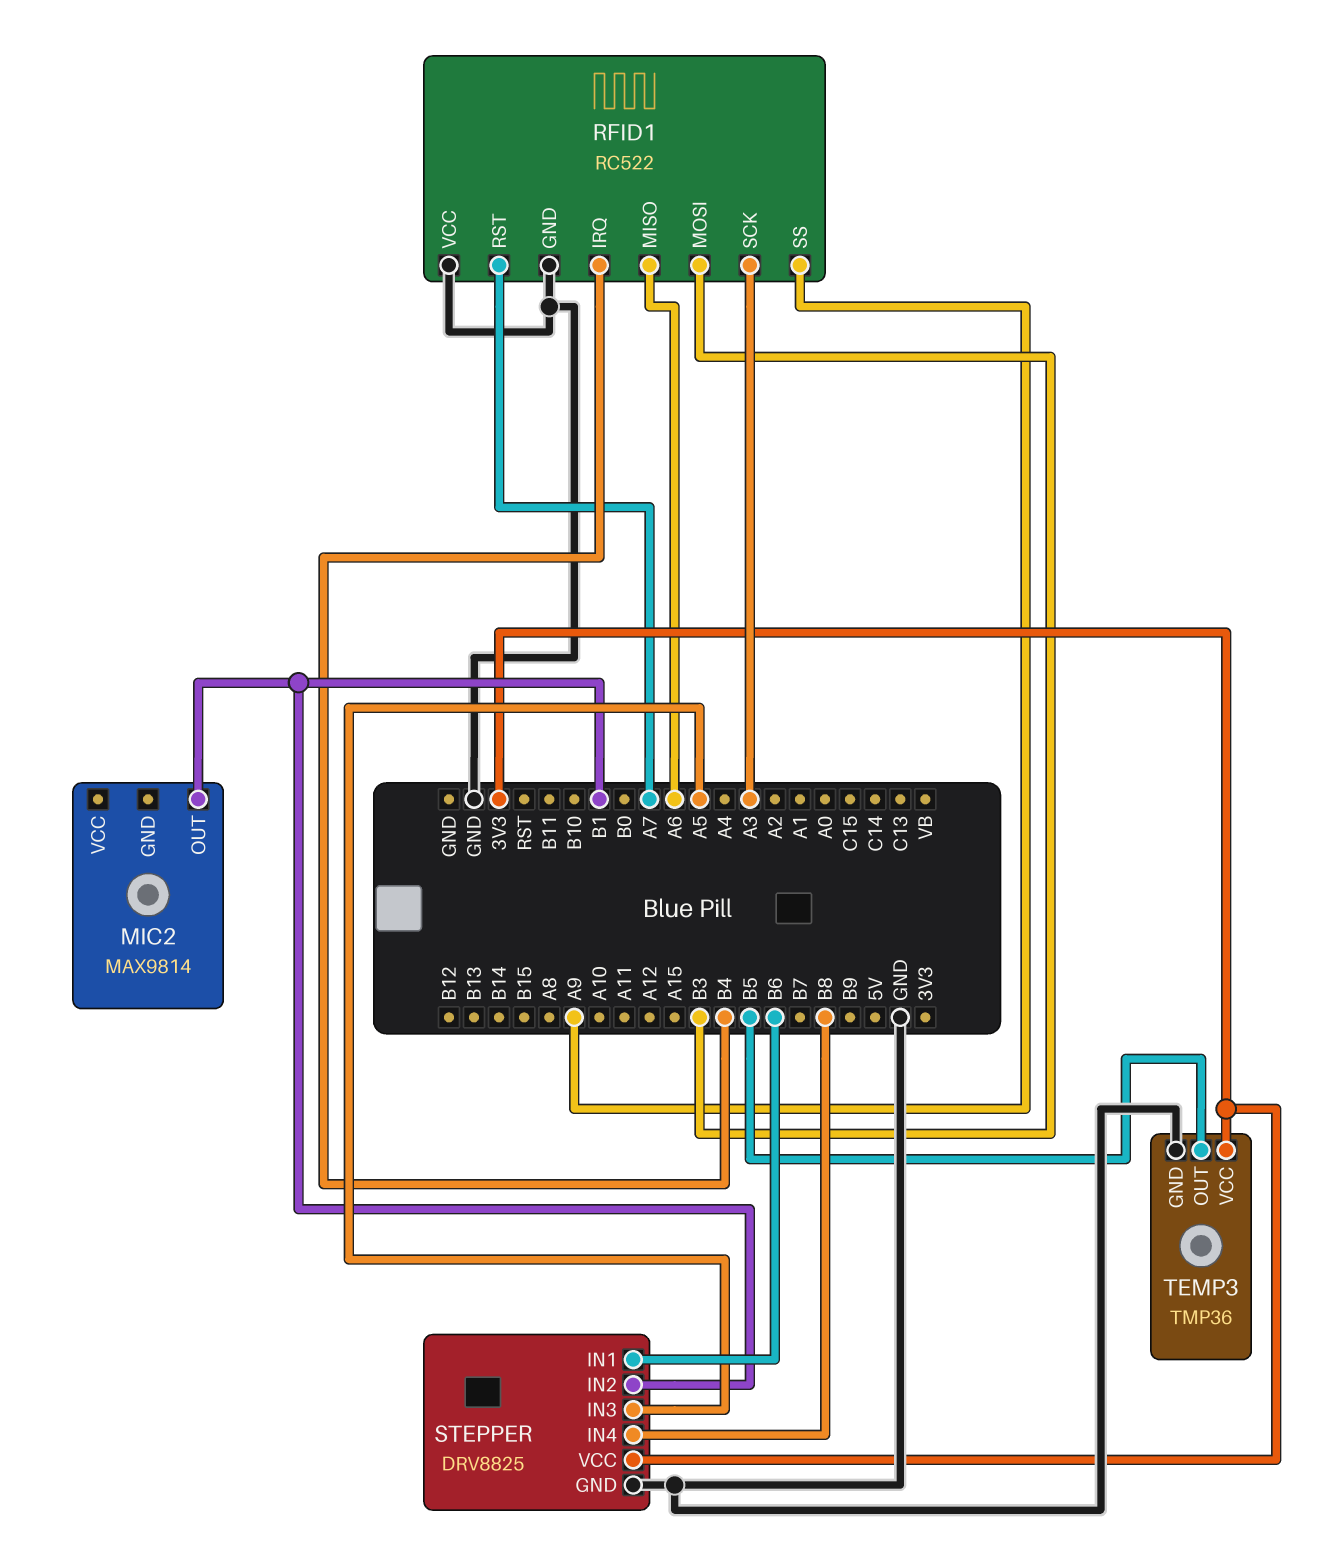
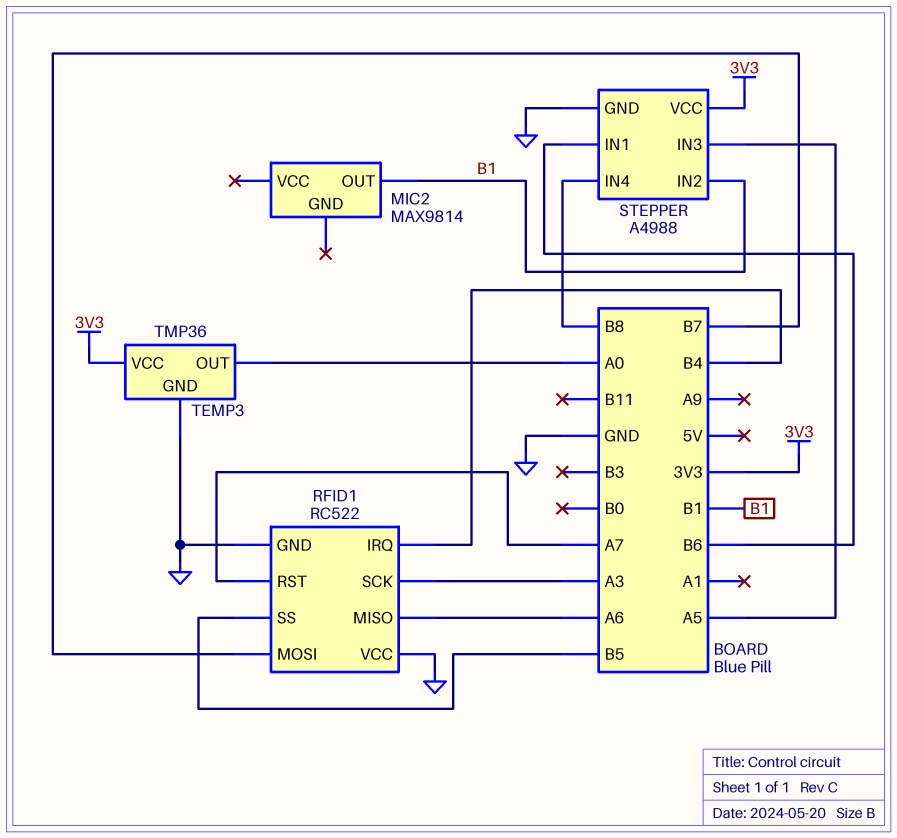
RFID1 pin MOSI: B3 -> B7
RFID1 pin SS: A9 -> B5
STEPPER: DRV8825 -> A4988
TEMP3 pin OUT: B5 -> A0

